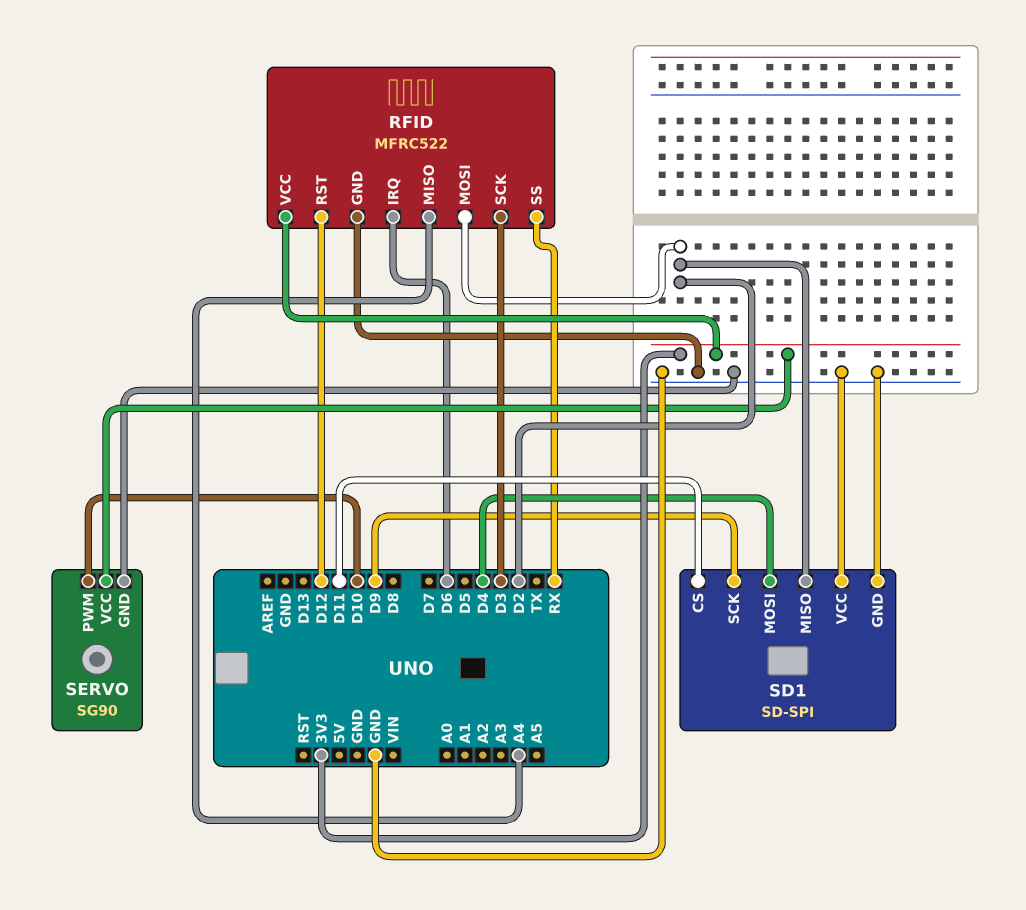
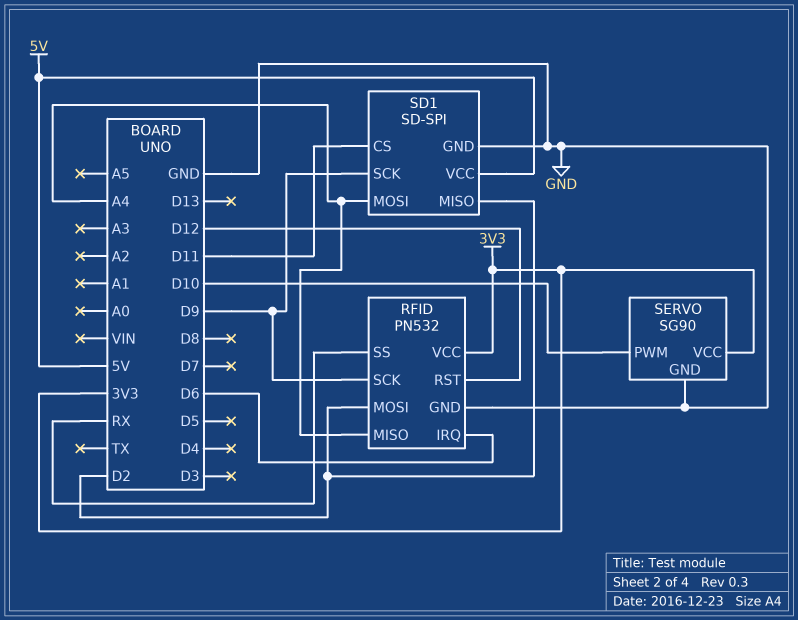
RFID: MFRC522 -> PN532
RFID pin SCK: D3 -> D9
SD1 pin MOSI: D4 -> A4
SD1 pin VCC: GND -> 5V

